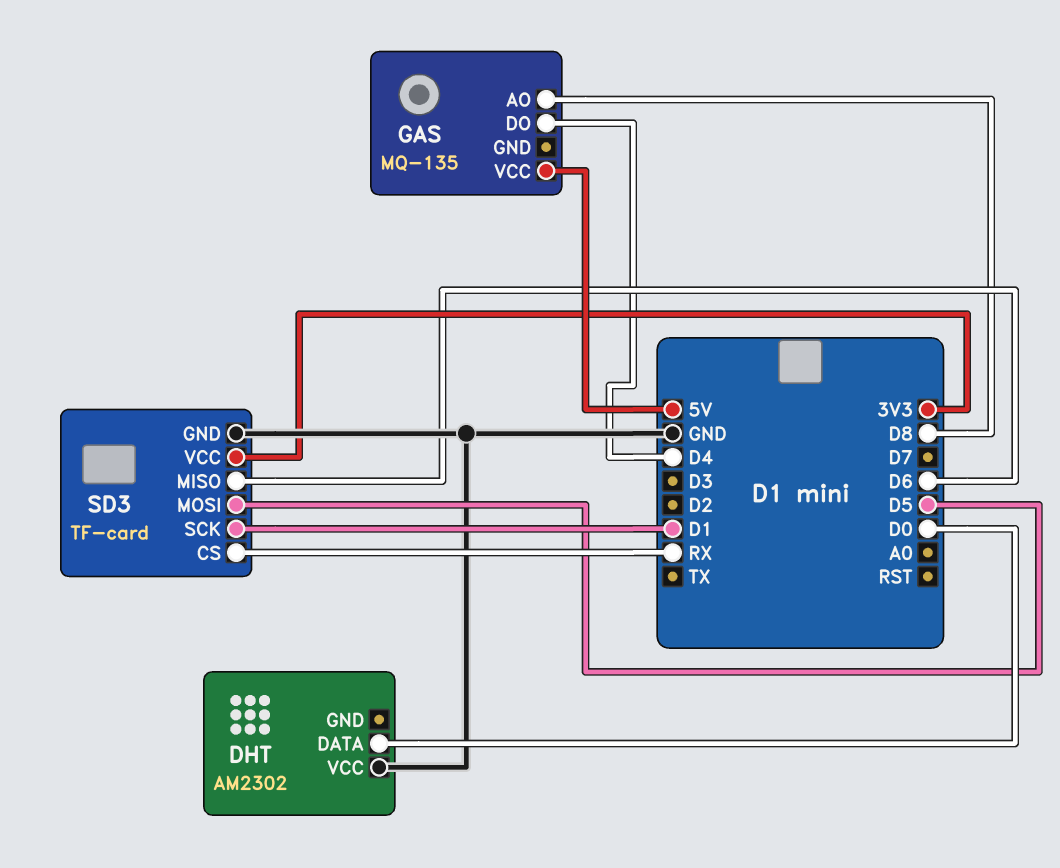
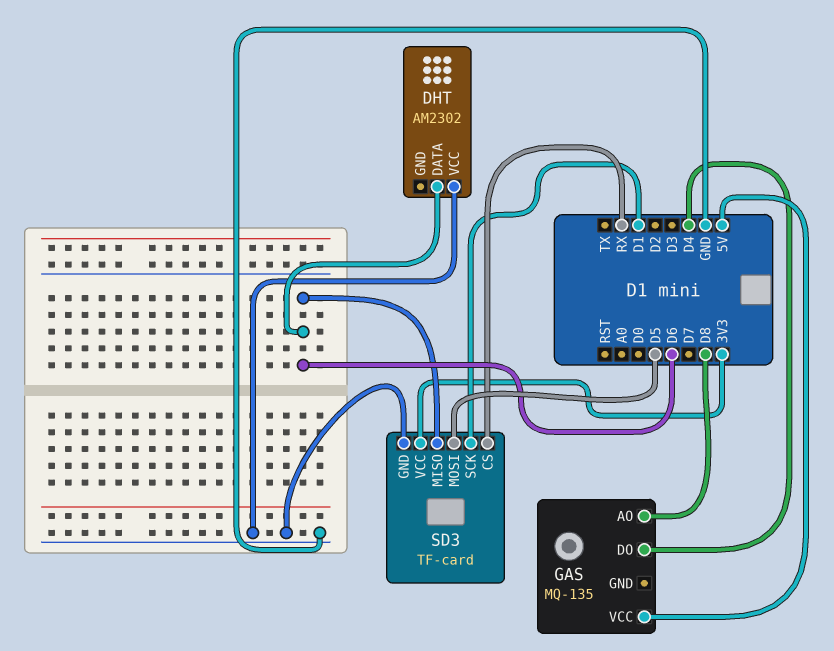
DHT pin DATA: D0 -> D6

